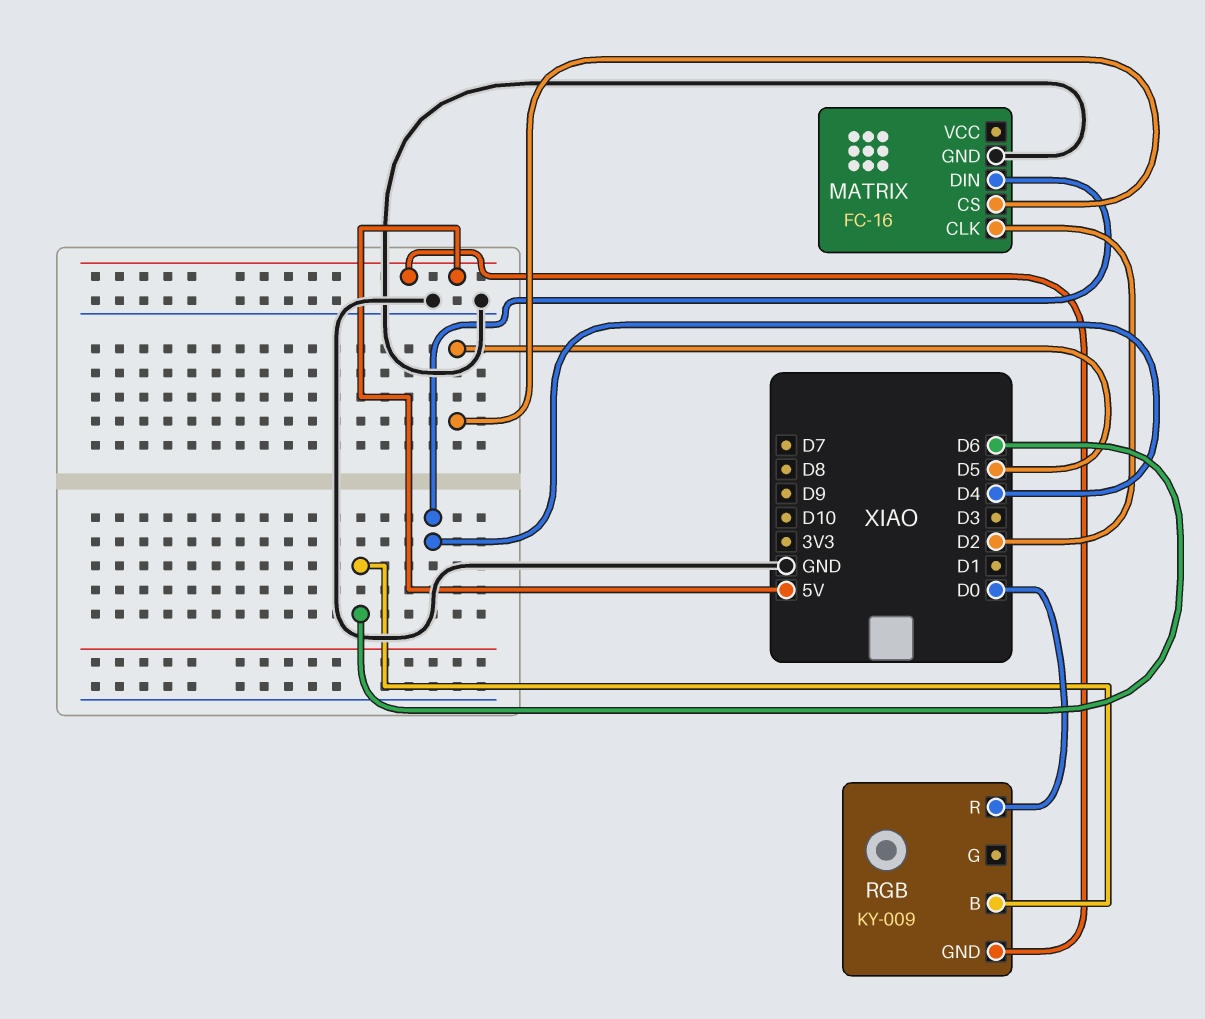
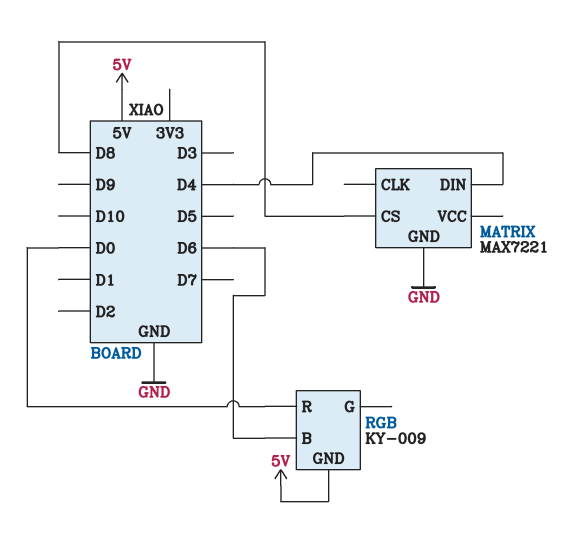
MATRIX: FC-16 -> MAX7221
MATRIX pin CLK: D2 -> none
MATRIX pin CS: D5 -> D8

